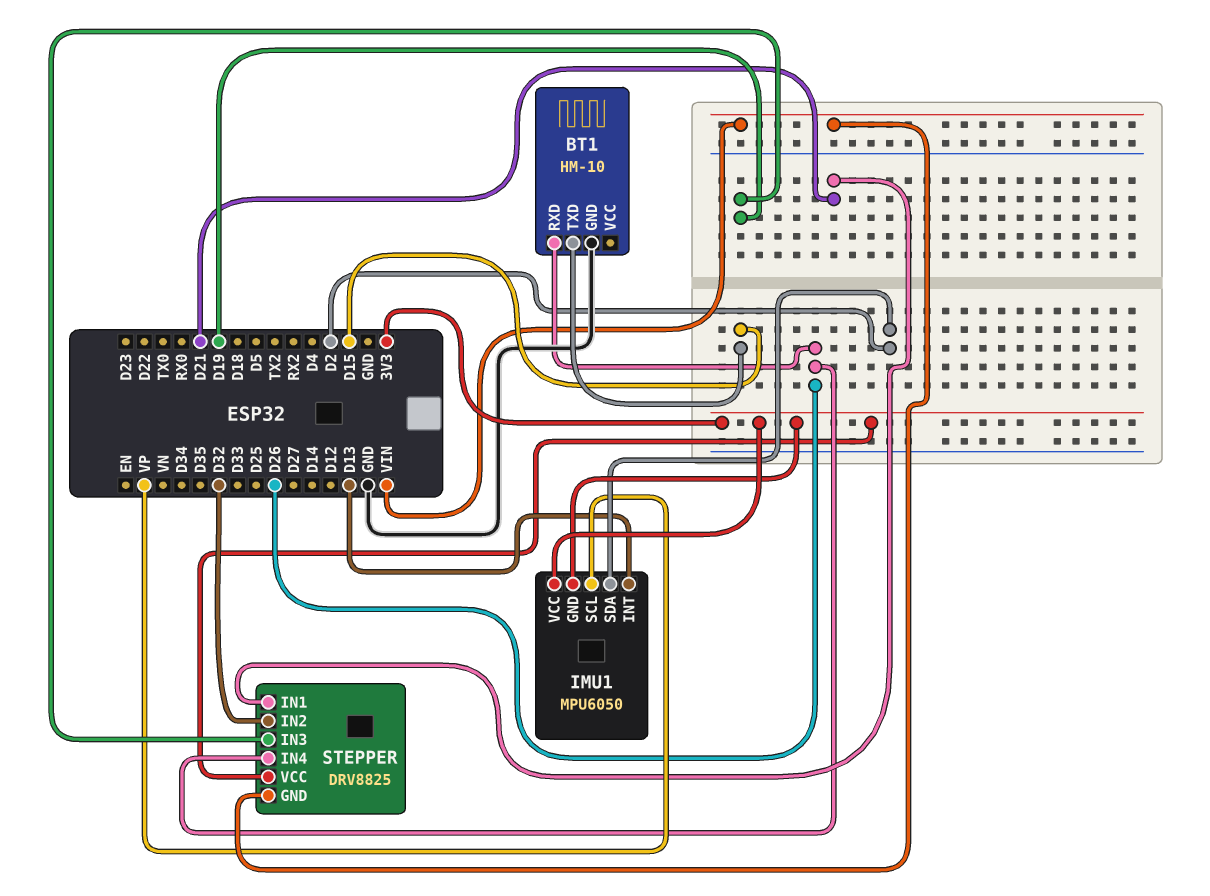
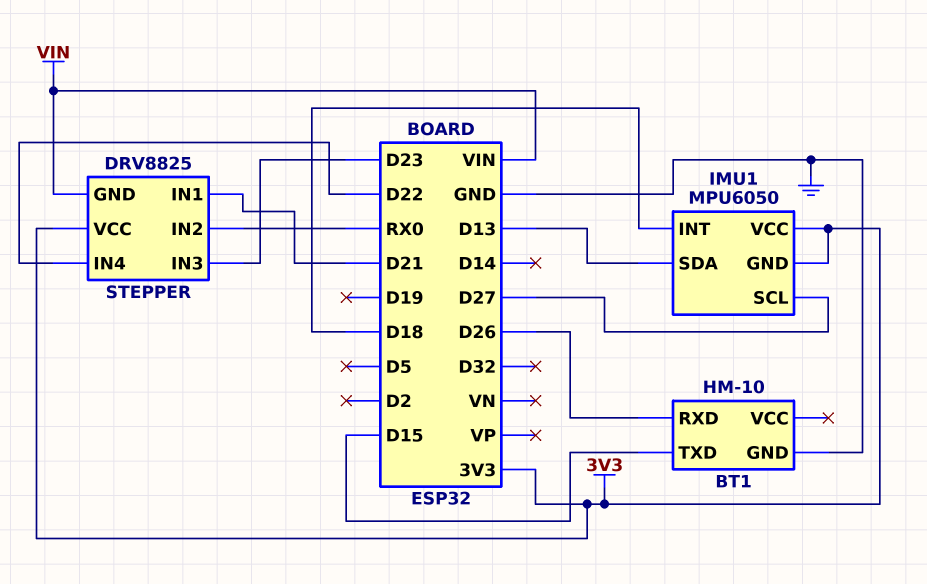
IMU1 pin INT: D13 -> D18
IMU1 pin SCL: VP -> D27
IMU1 pin SDA: D2 -> D13
STEPPER pin IN2: D32 -> RX0
STEPPER pin IN3: D19 -> D23
STEPPER pin IN4: D26 -> D22

